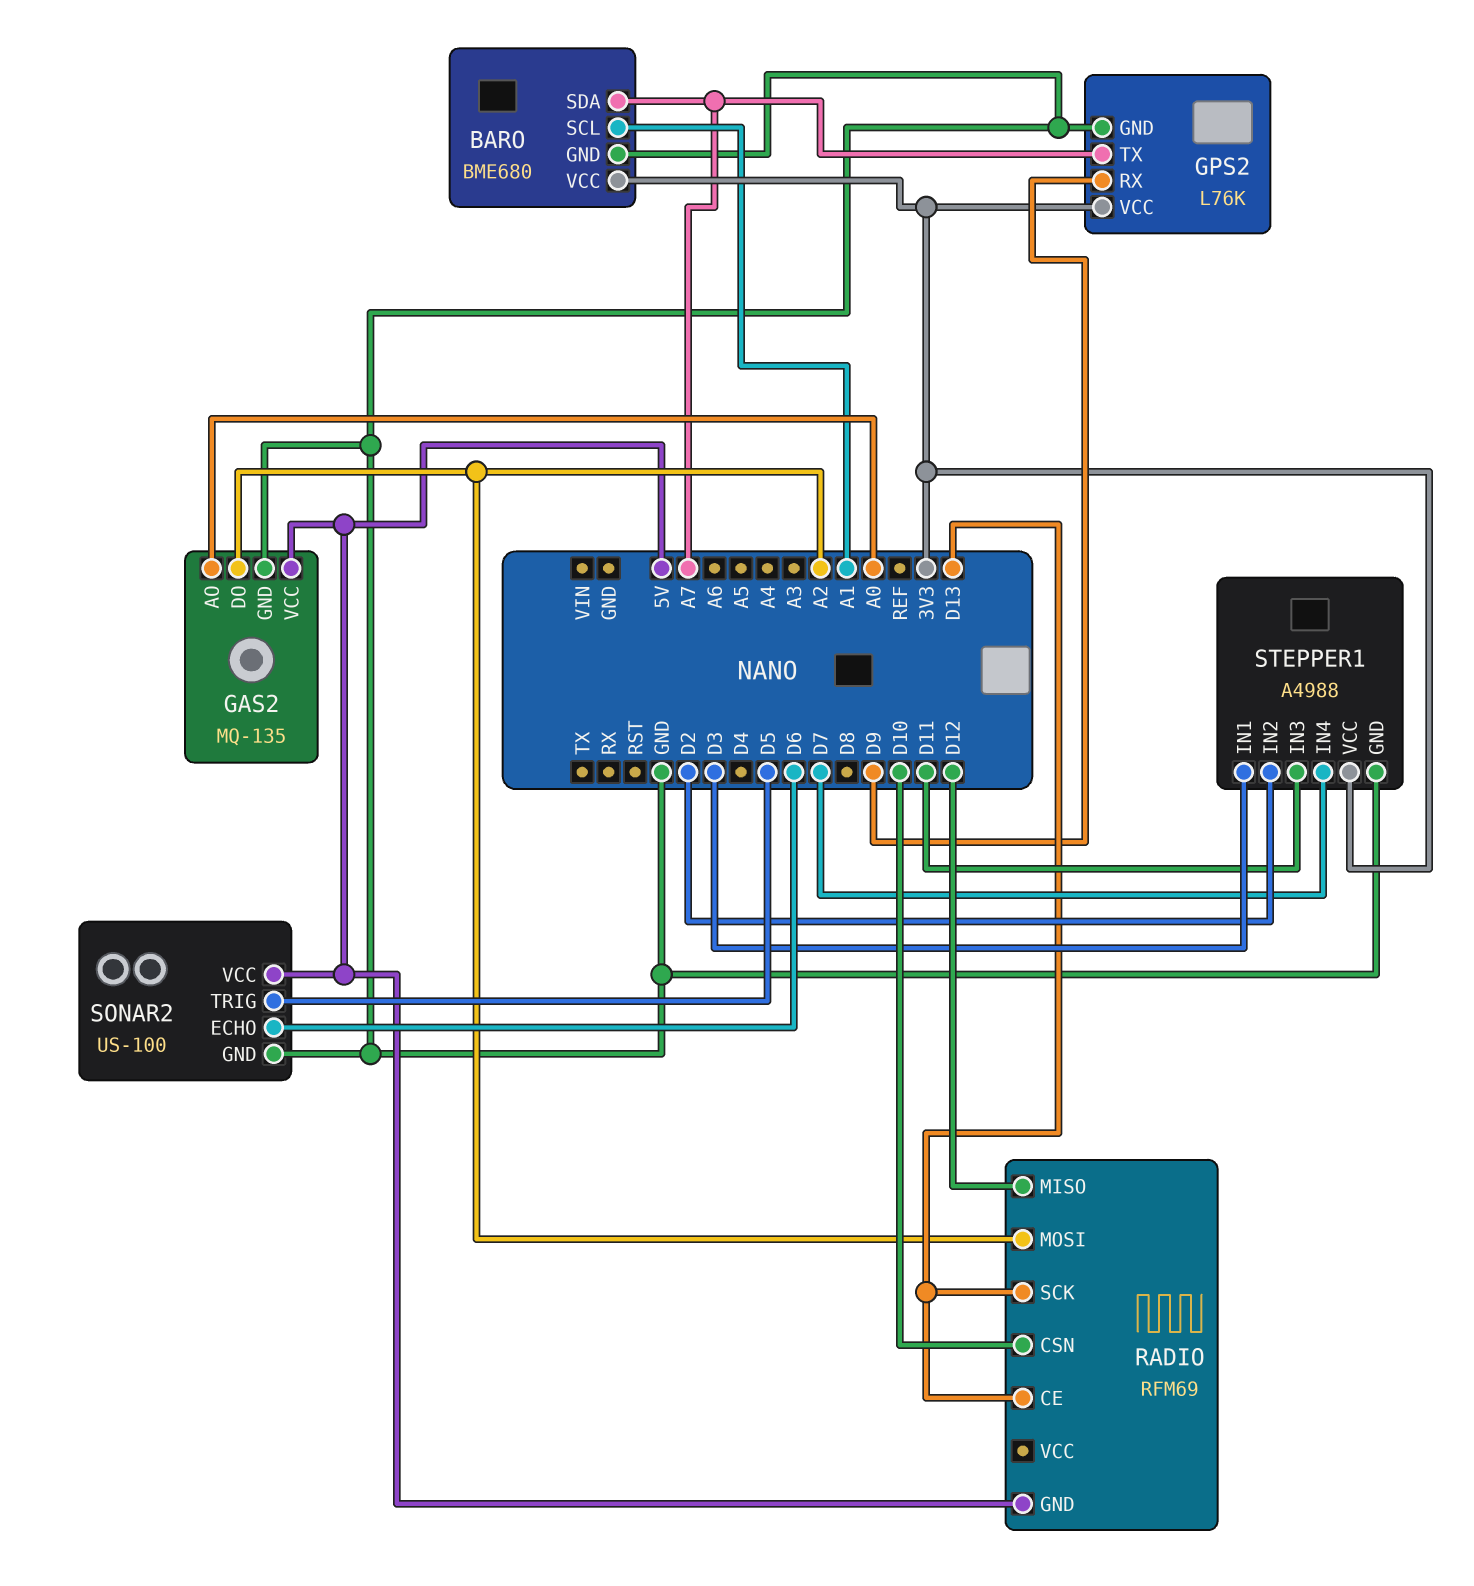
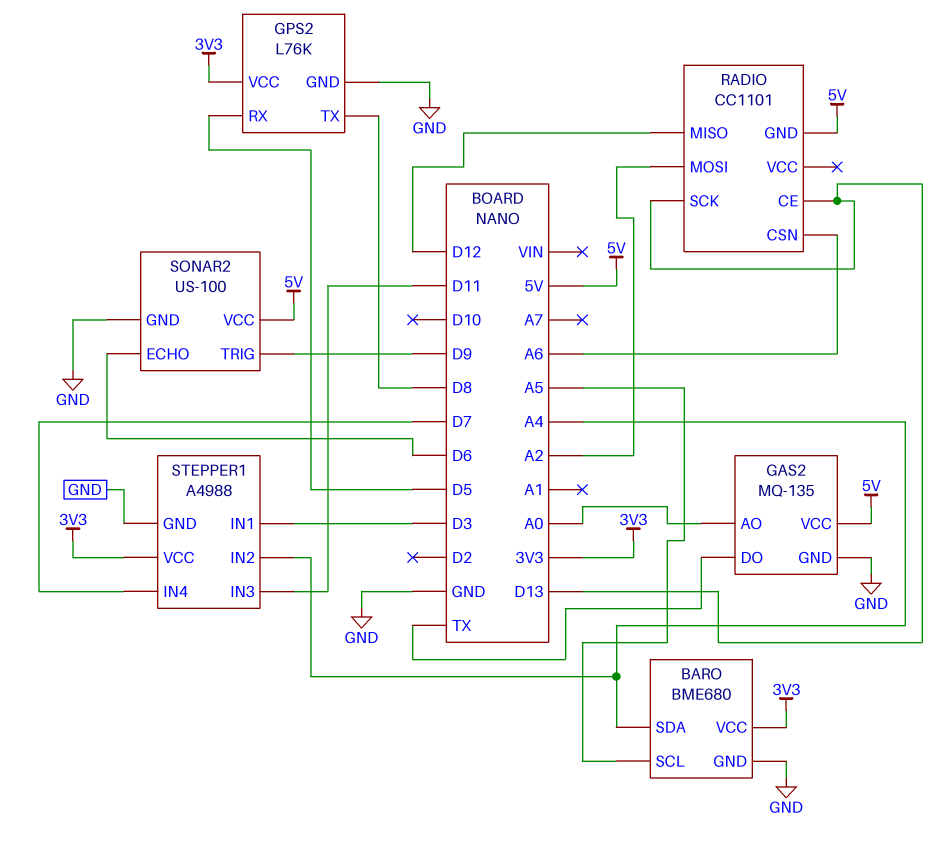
BARO pin SCL: A1 -> A5
BARO pin SDA: A7 -> A4
GAS2 pin DO: A2 -> TX
GPS2 pin RX: D9 -> D5
GPS2 pin TX: A7 -> D8
RADIO: RFM69 -> CC1101
RADIO pin CSN: D10 -> A6
SONAR2 pin TRIG: D5 -> D9
STEPPER1 pin IN2: D2 -> A4

